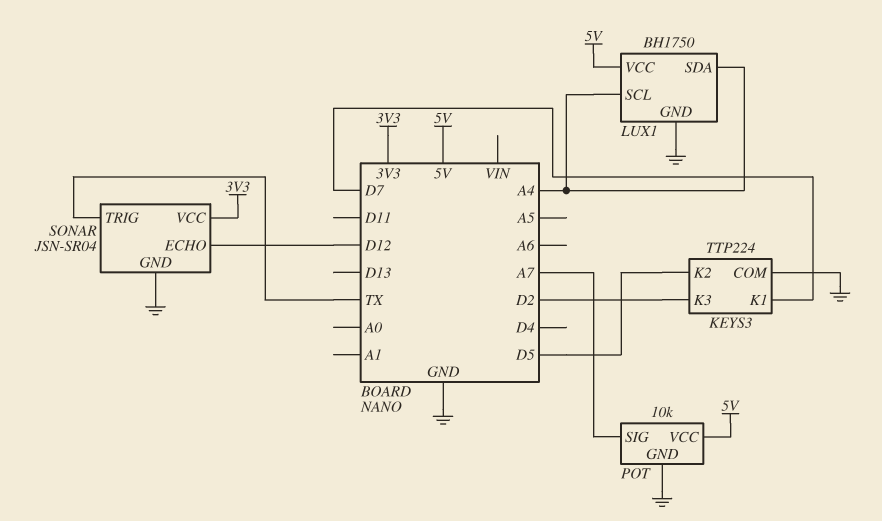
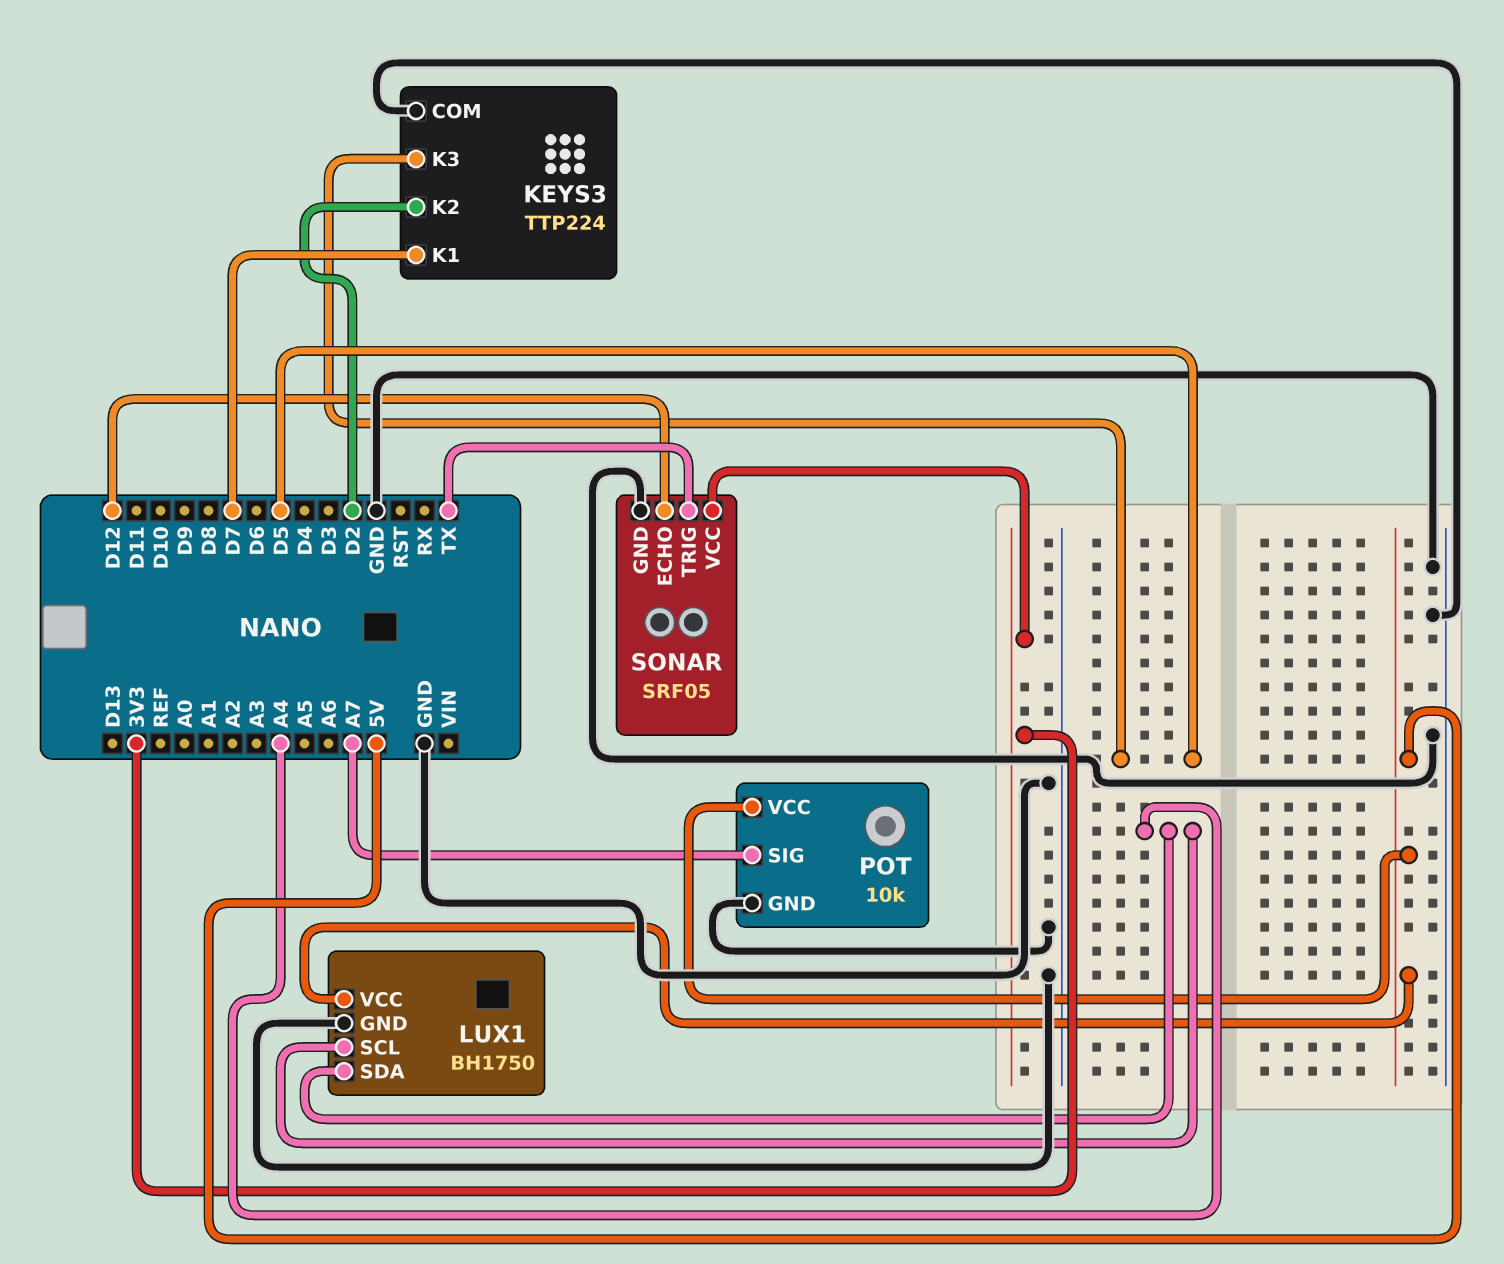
KEYS3 pin K2: D5 -> D2
KEYS3 pin K3: D2 -> D5
SONAR: JSN-SR04 -> SRF05

